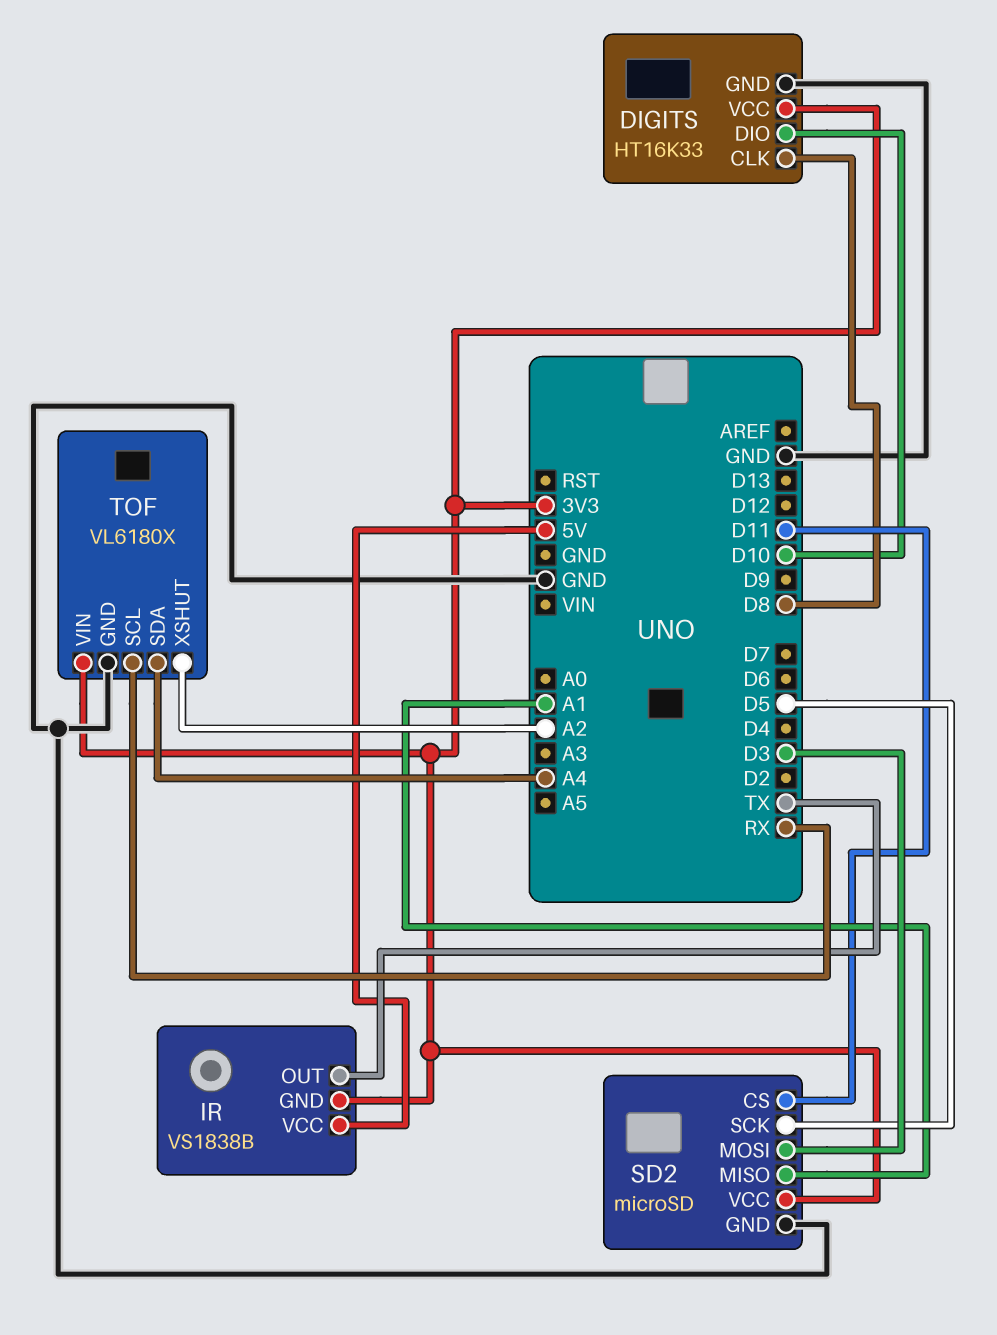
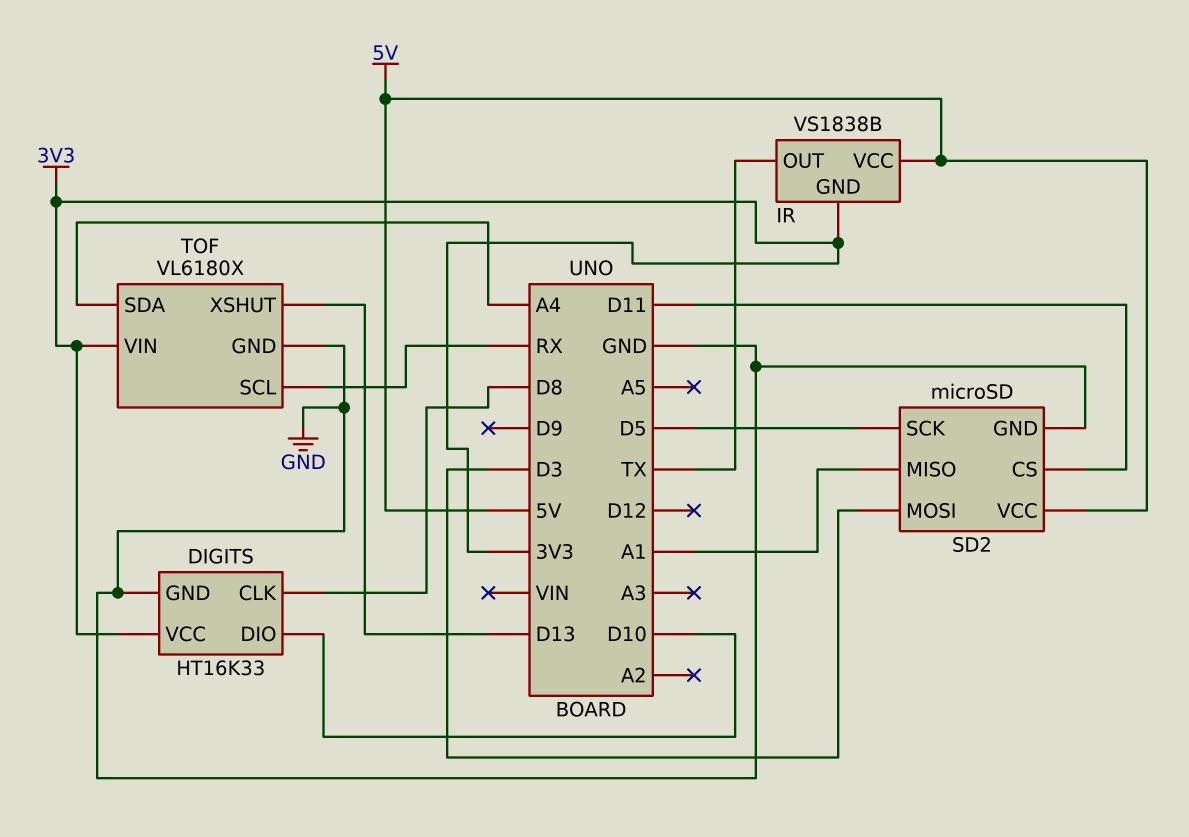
SD2 pin VCC: 3V3 -> 5V
TOF pin XSHUT: A2 -> D13

